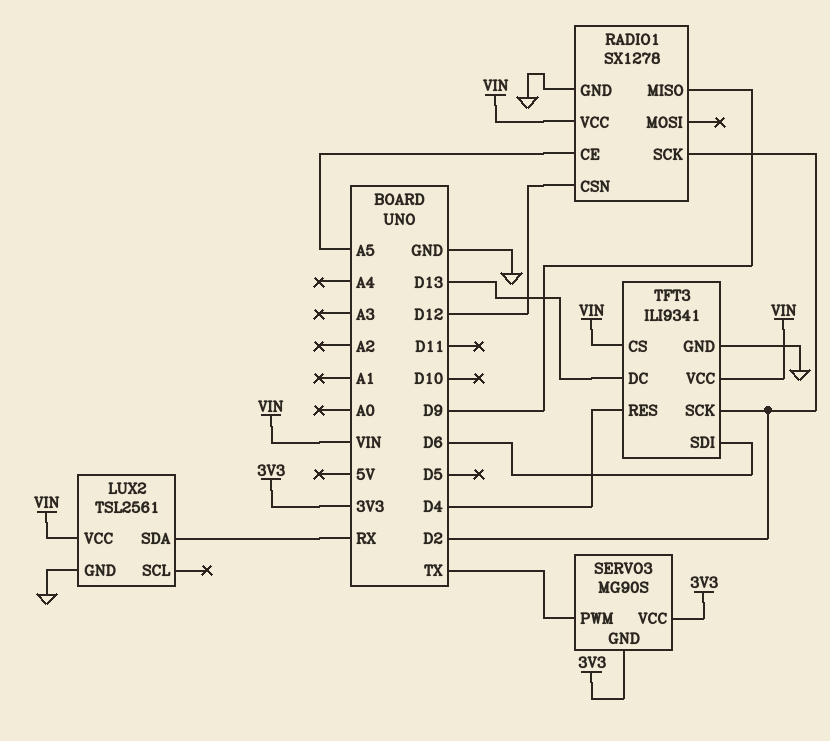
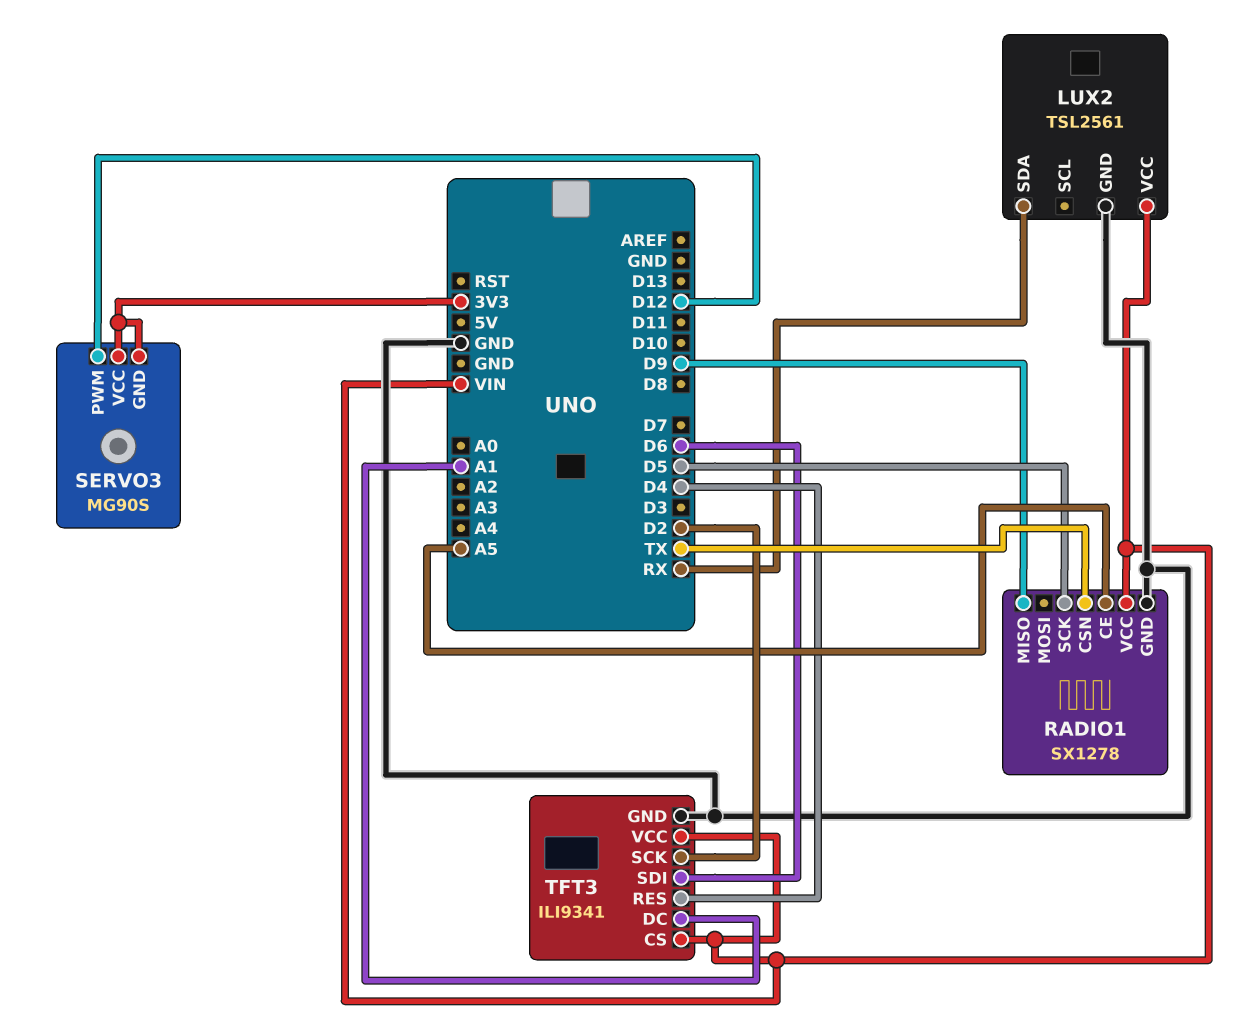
RADIO1 pin CSN: D12 -> TX
RADIO1 pin SCK: D2 -> D5
SERVO3 pin PWM: TX -> D12
TFT3 pin DC: D13 -> A1

